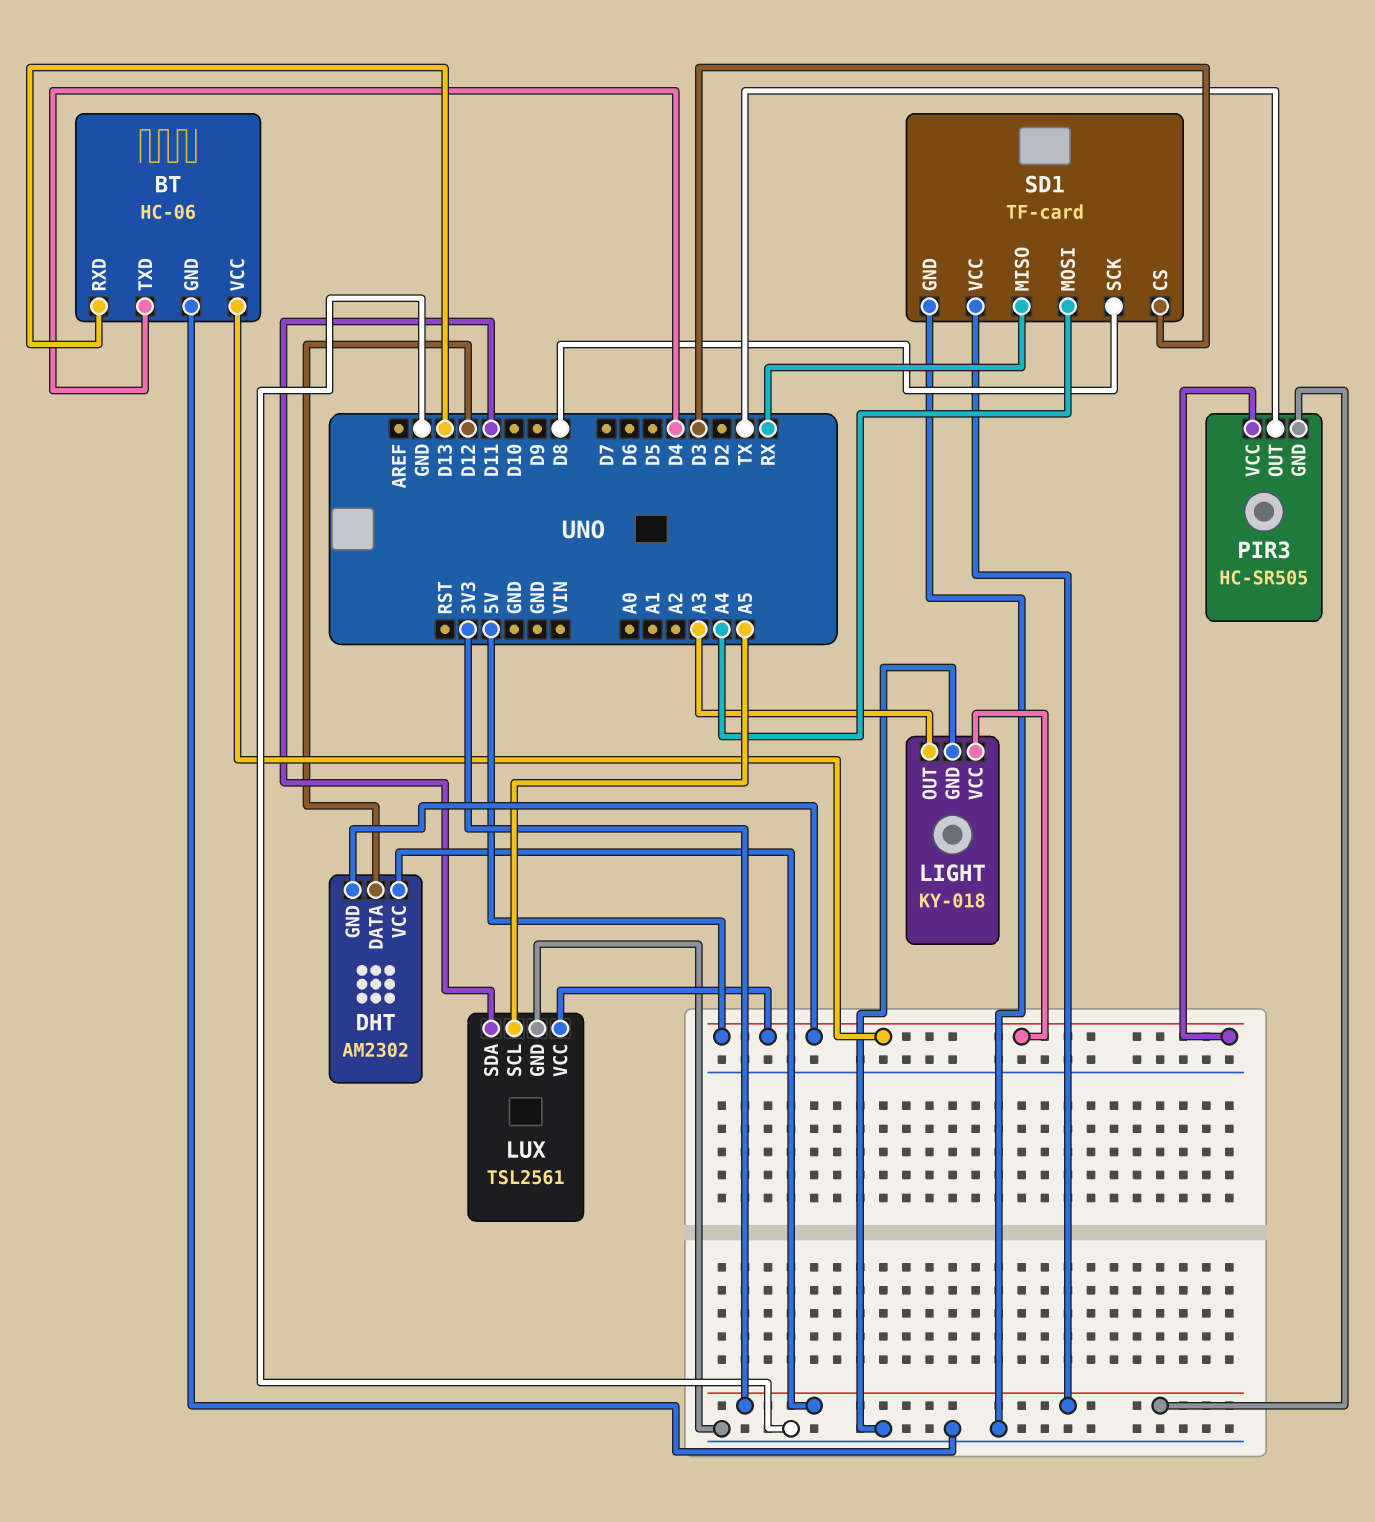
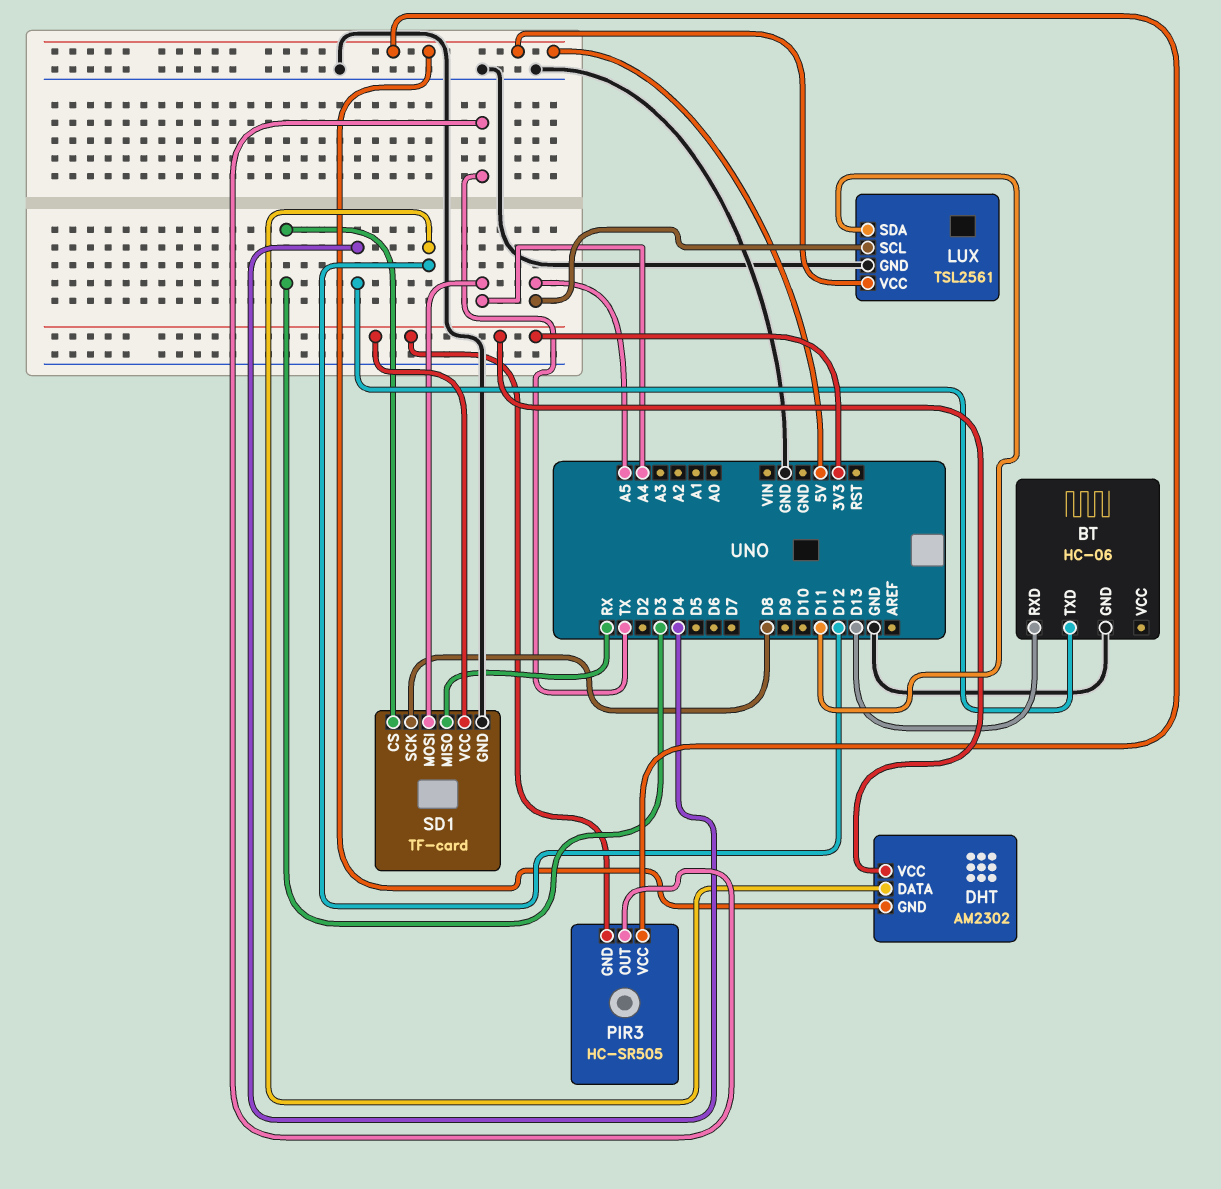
BT pin VCC: 5V -> none
LIGHT: KY-018 -> none
LIGHT pin GND: GND -> none
LIGHT pin OUT: A3 -> none
LIGHT pin VCC: 5V -> none

